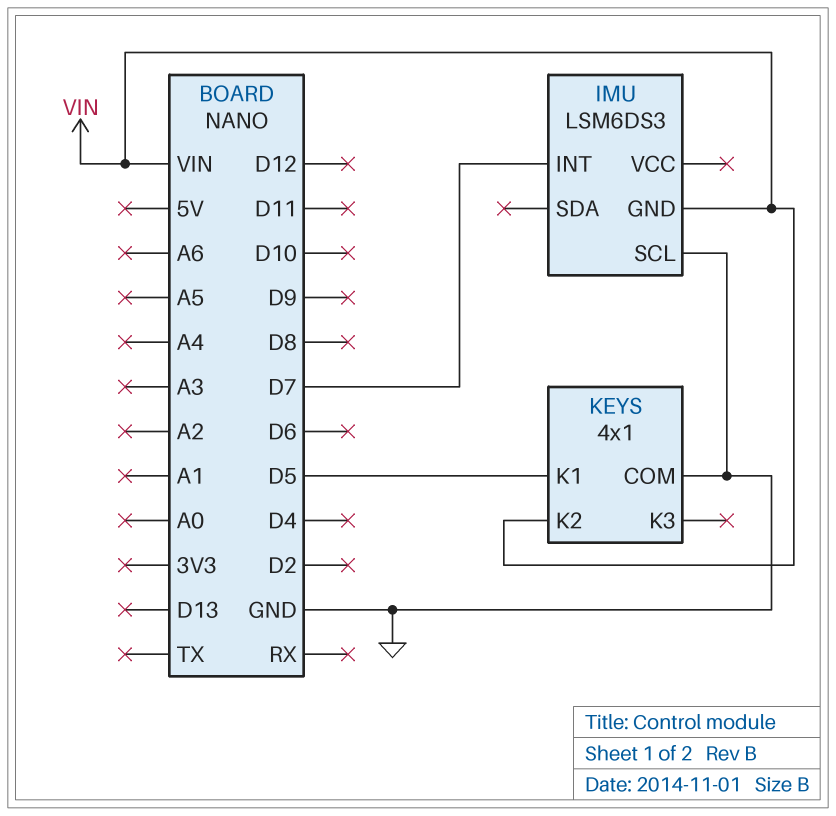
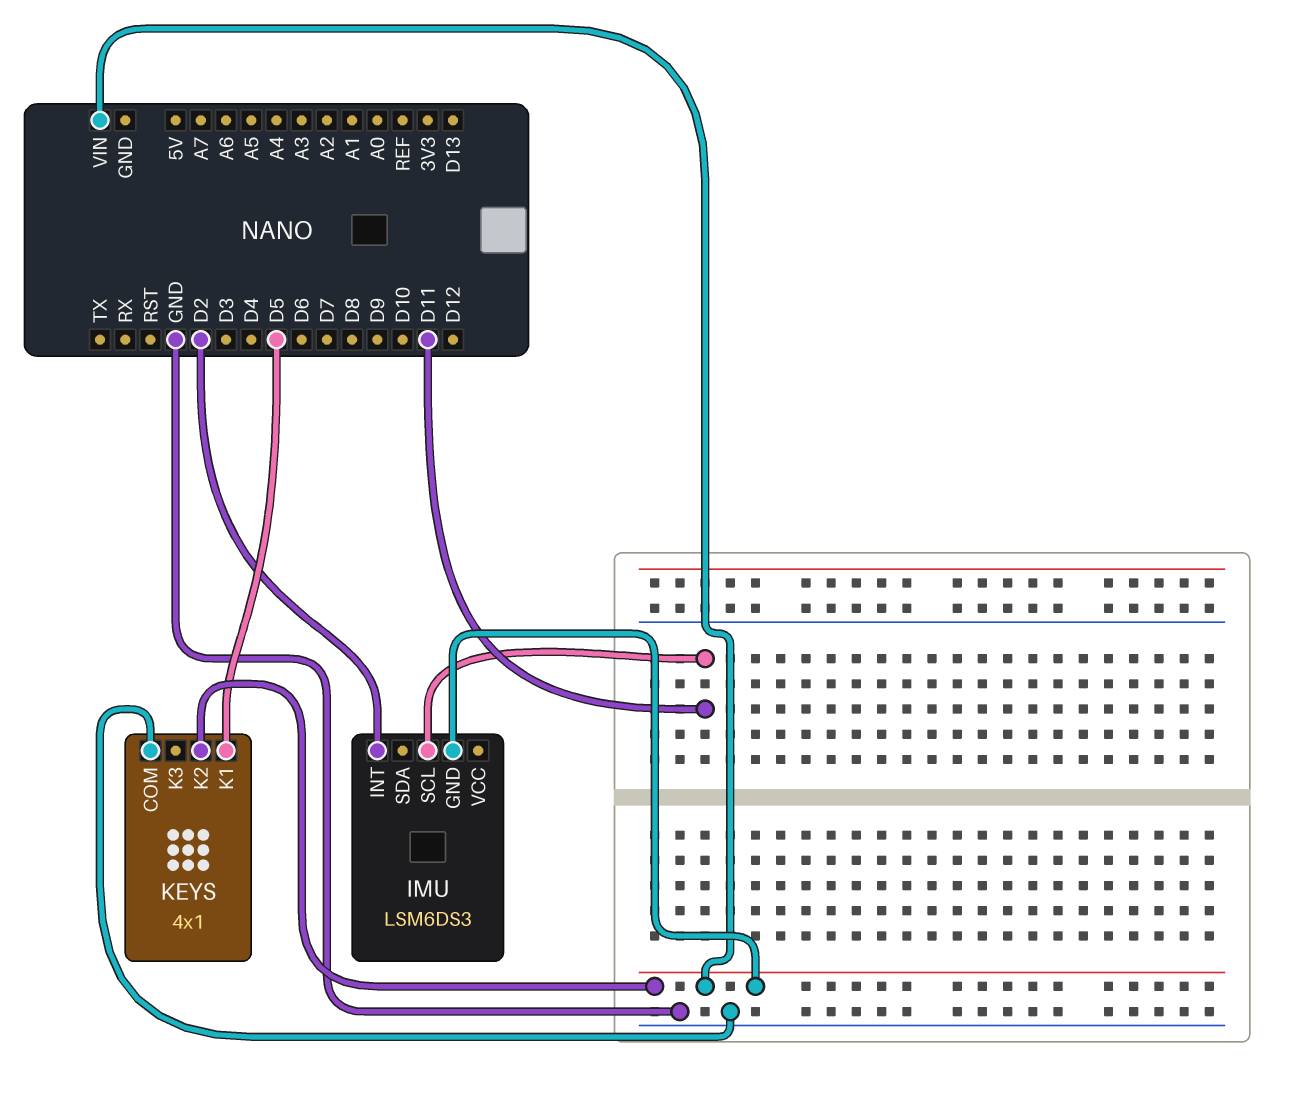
IMU pin INT: D7 -> D2
IMU pin SCL: GND -> D11

